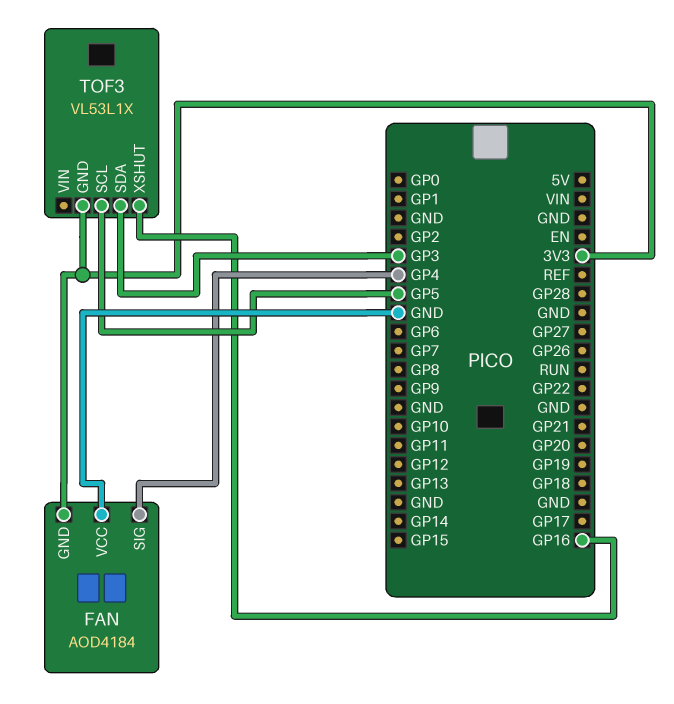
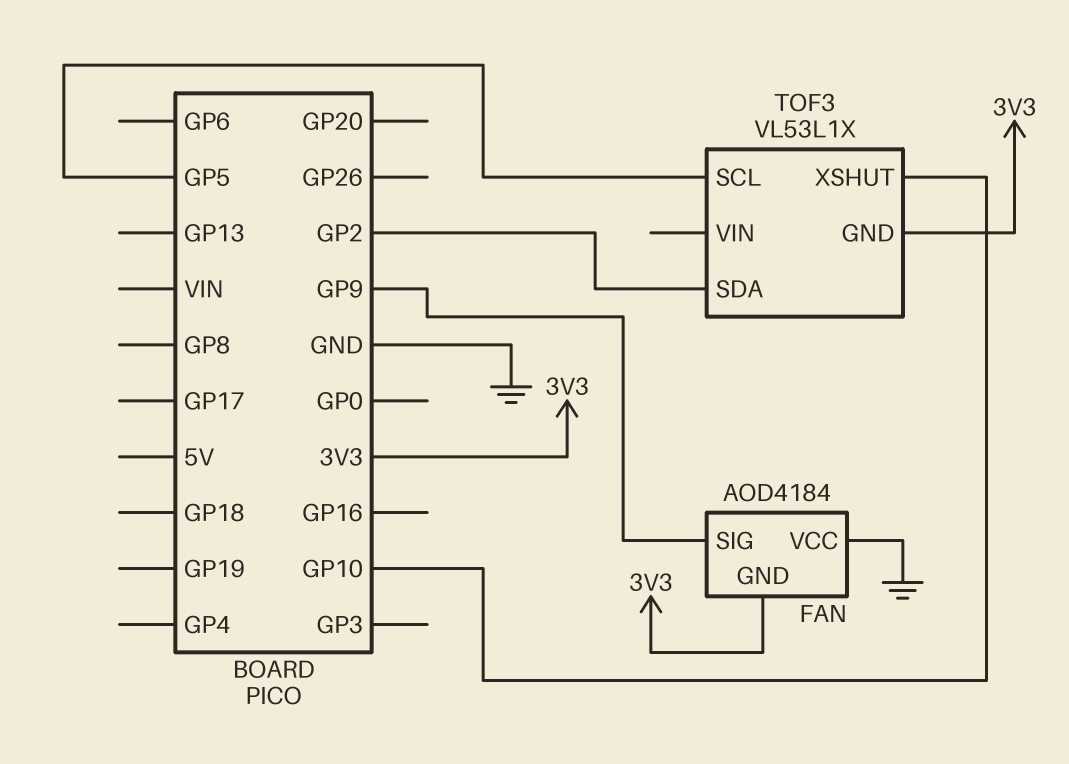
FAN pin SIG: GP4 -> GP9
TOF3 pin SDA: GP3 -> GP2
TOF3 pin XSHUT: GP16 -> GP10

